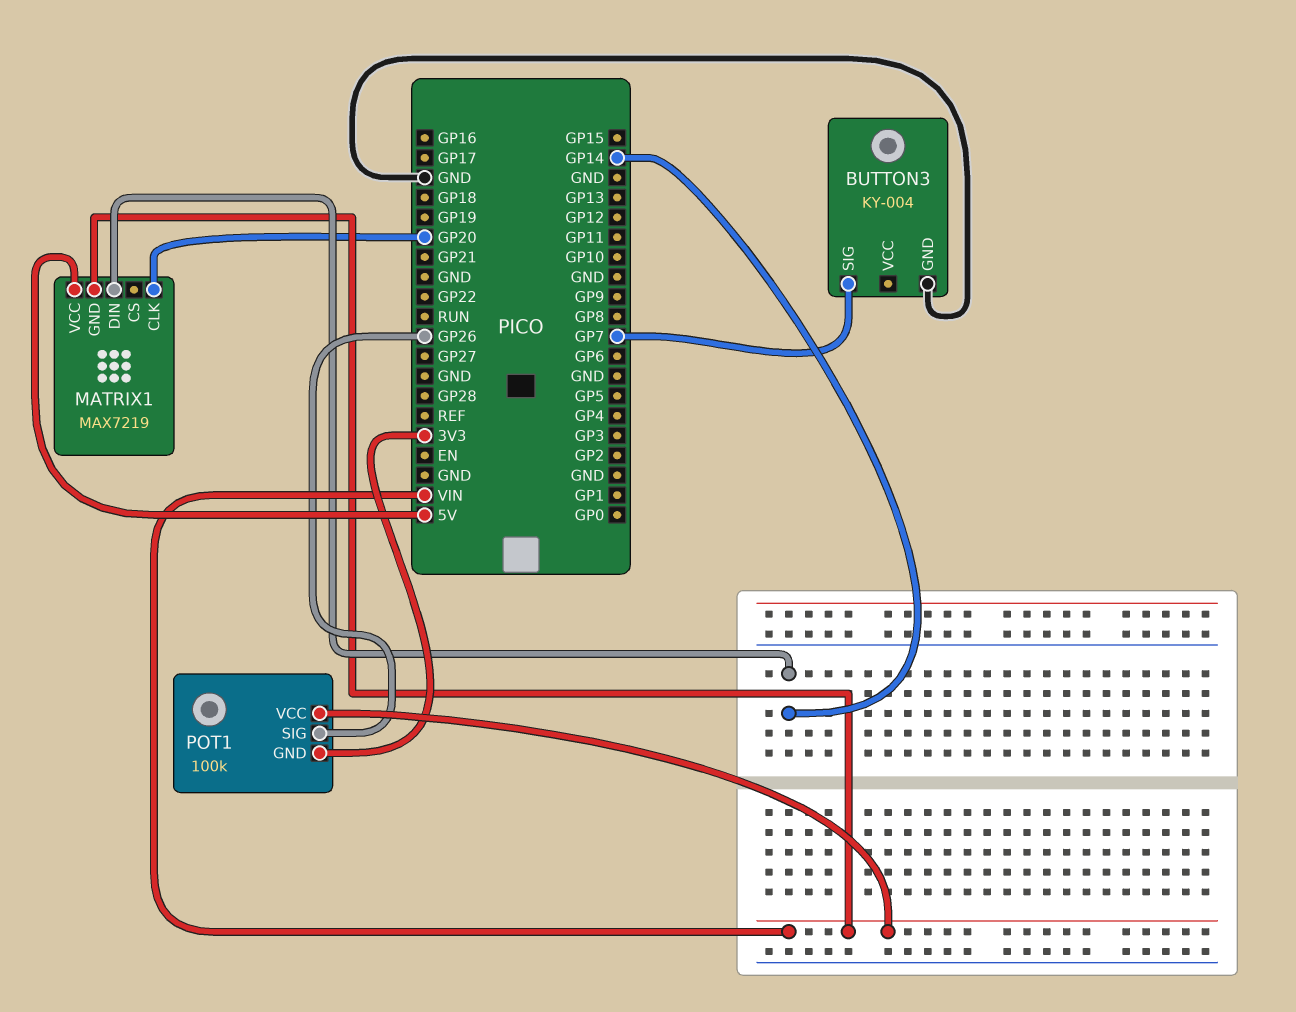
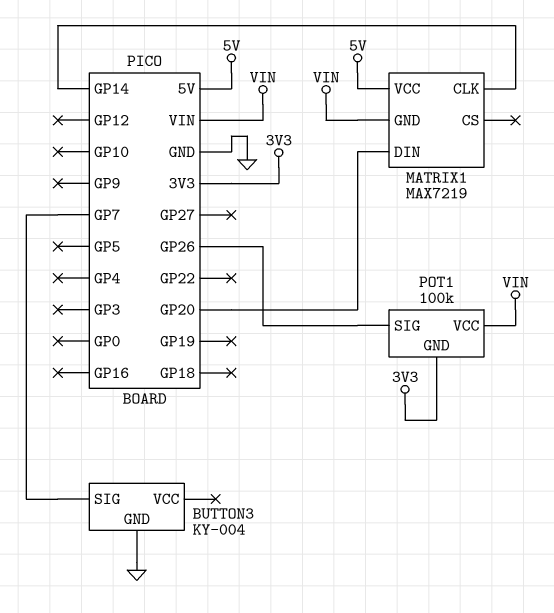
MATRIX1 pin CLK: GP20 -> GP14
MATRIX1 pin DIN: GP14 -> GP20

